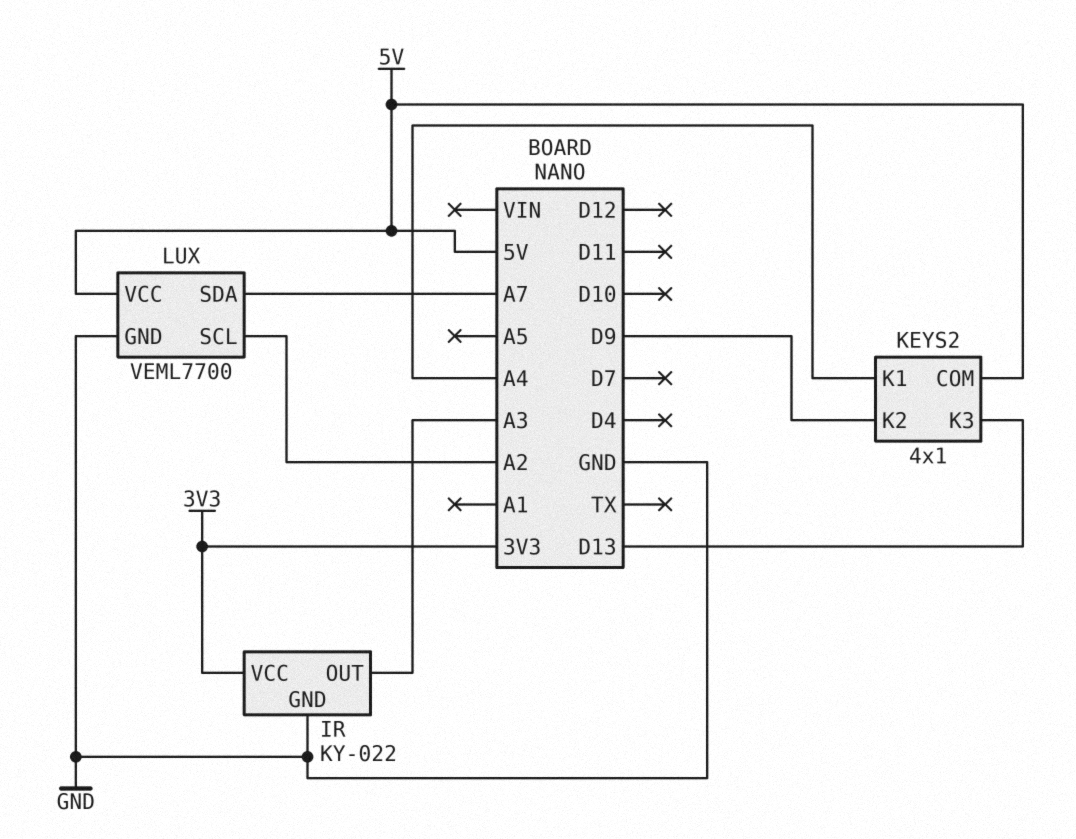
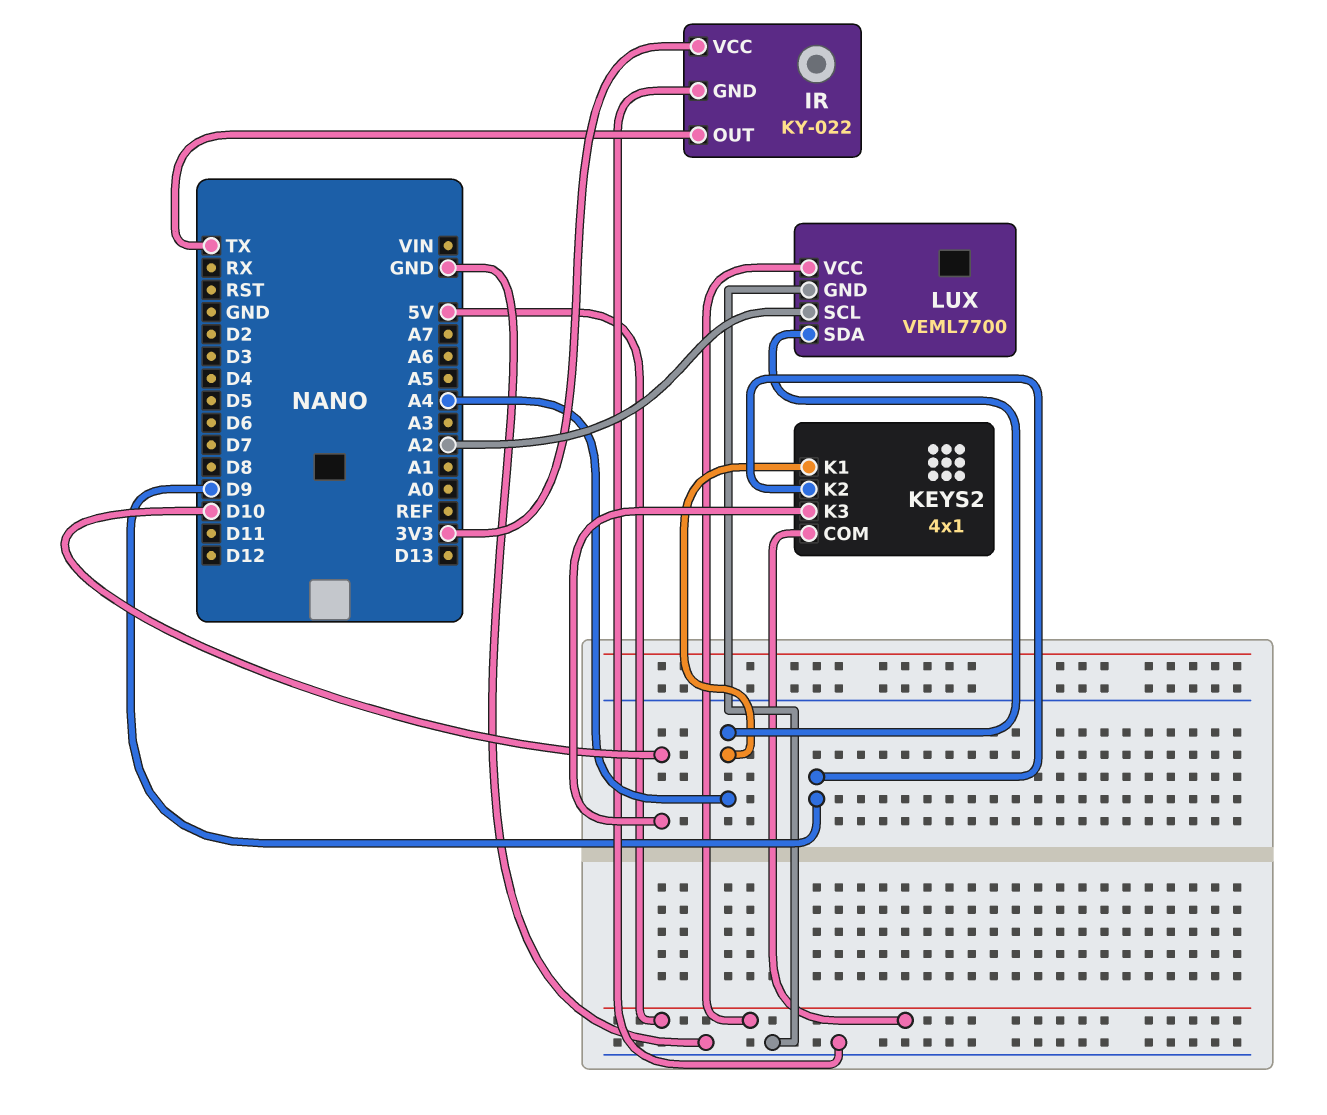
IR pin OUT: A3 -> TX
KEYS2 pin K3: D13 -> D10
LUX pin SDA: A7 -> A4

